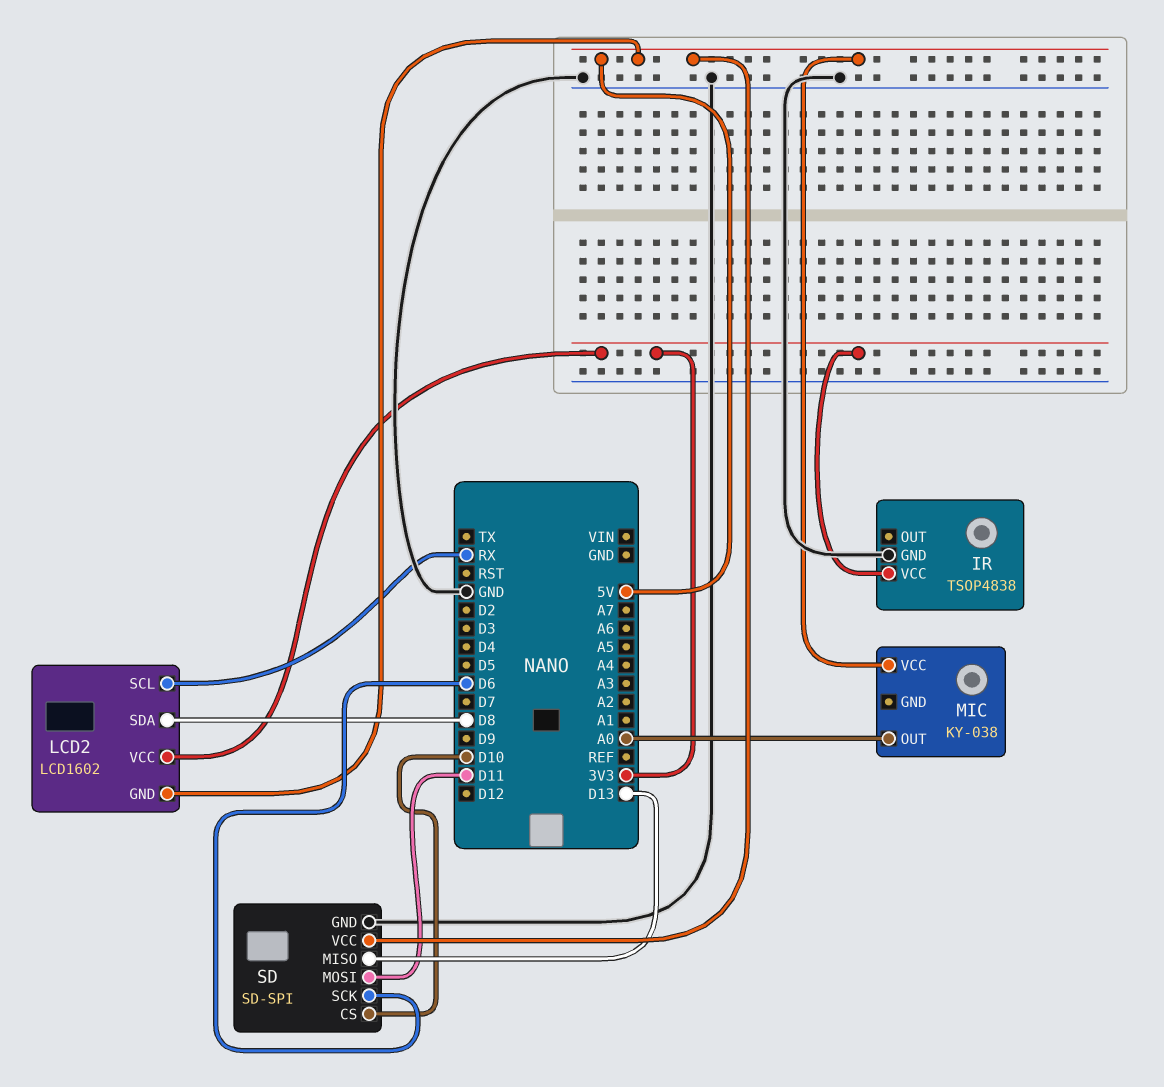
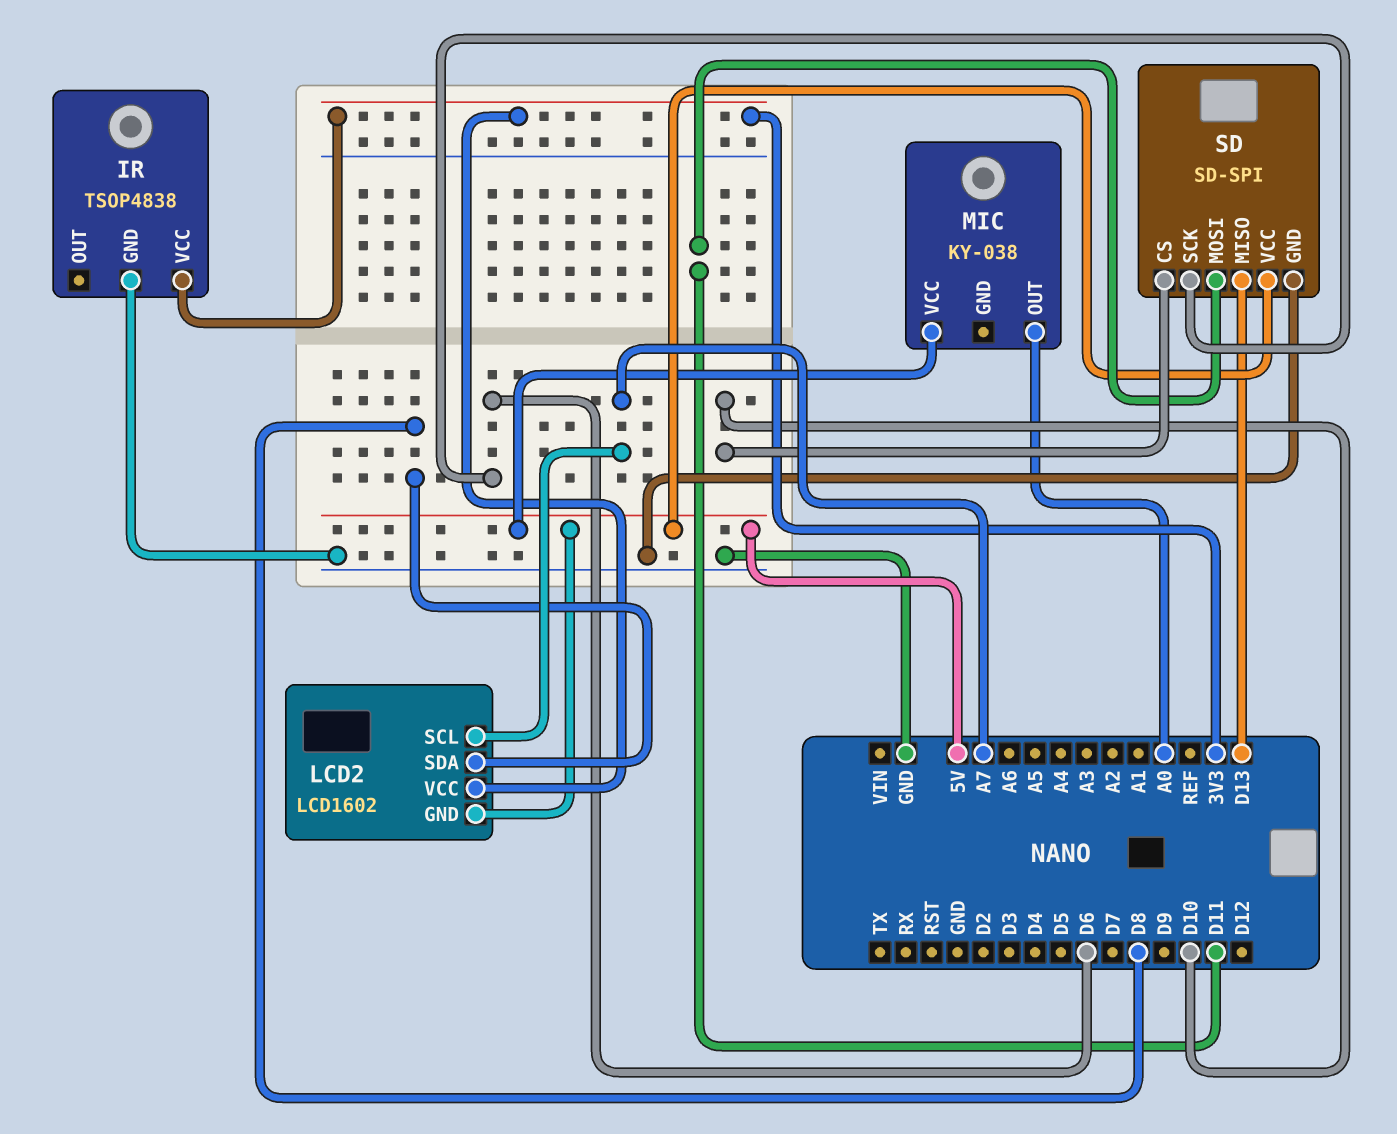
LCD2 pin SCL: RX -> A7

